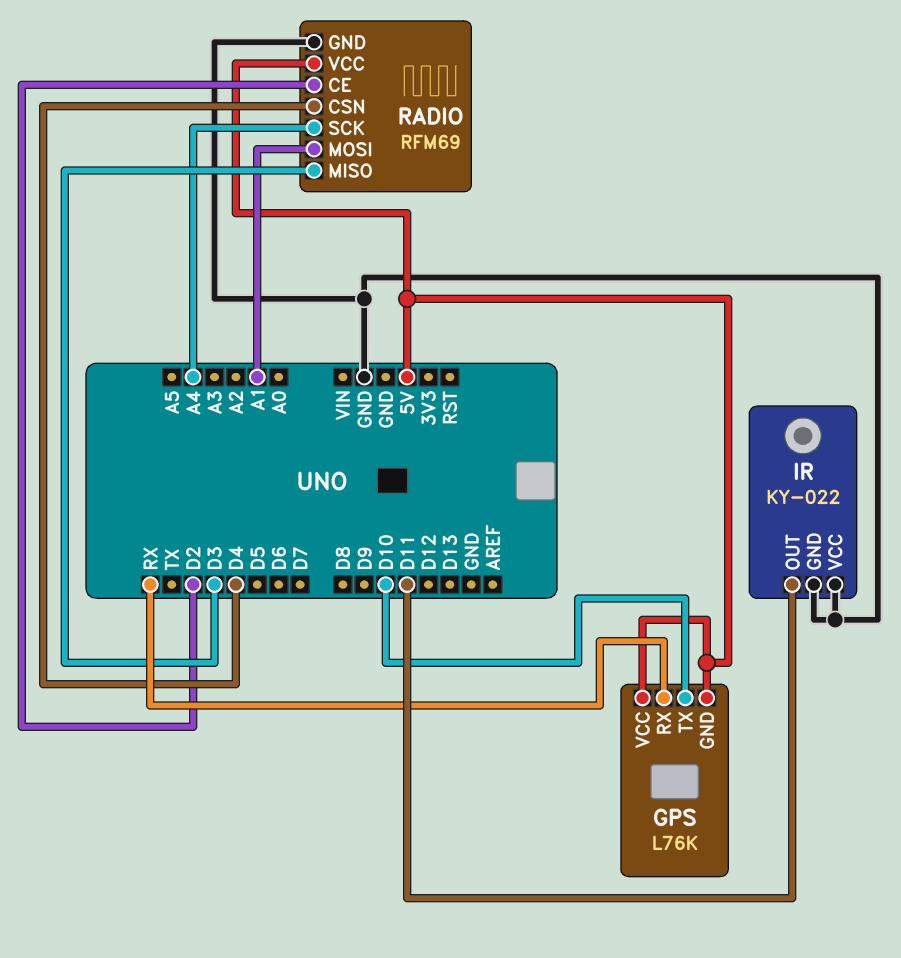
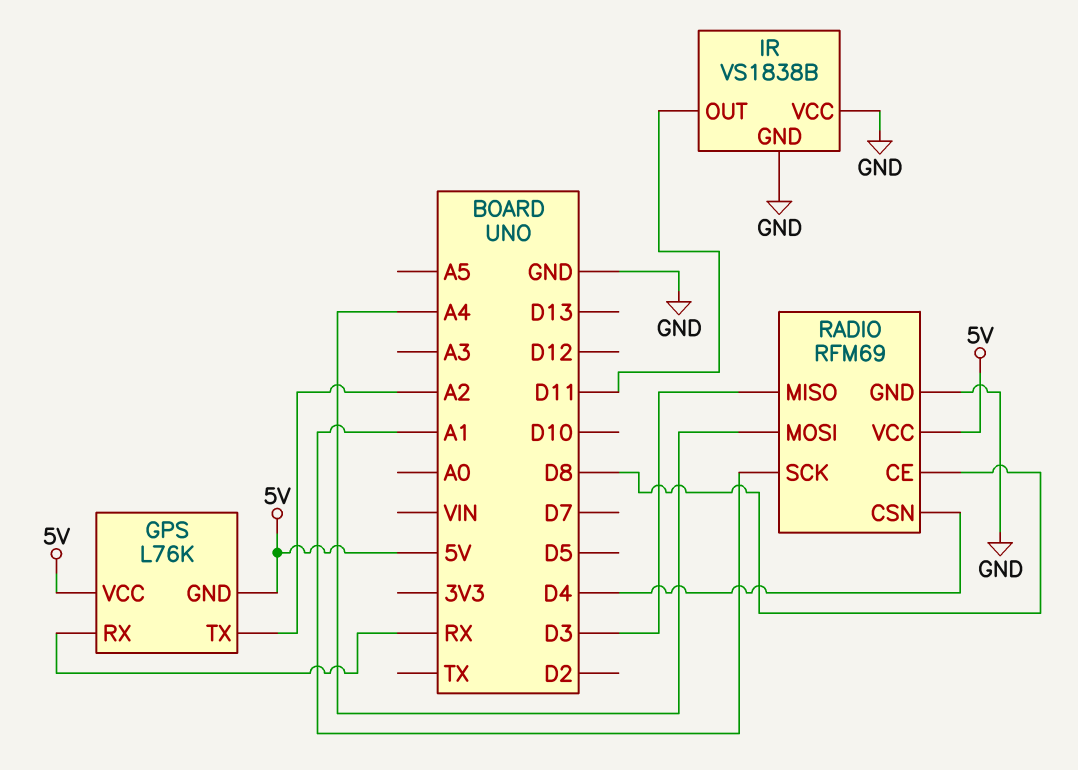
GPS pin TX: D10 -> A2
IR: KY-022 -> VS1838B
RADIO pin CE: D2 -> D8
RADIO pin MOSI: A1 -> A4
RADIO pin SCK: A4 -> A1

